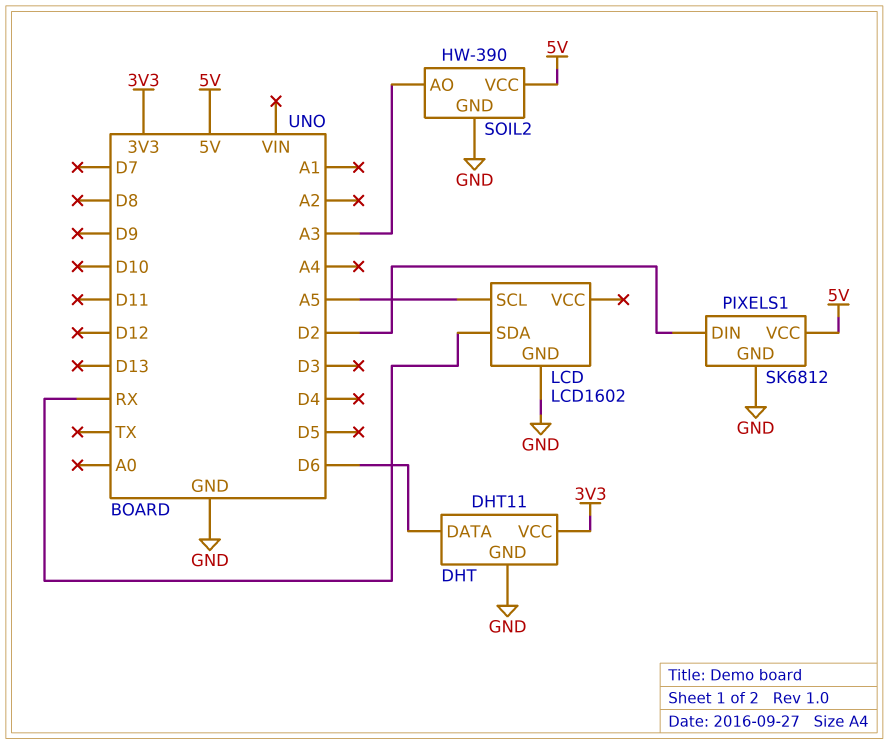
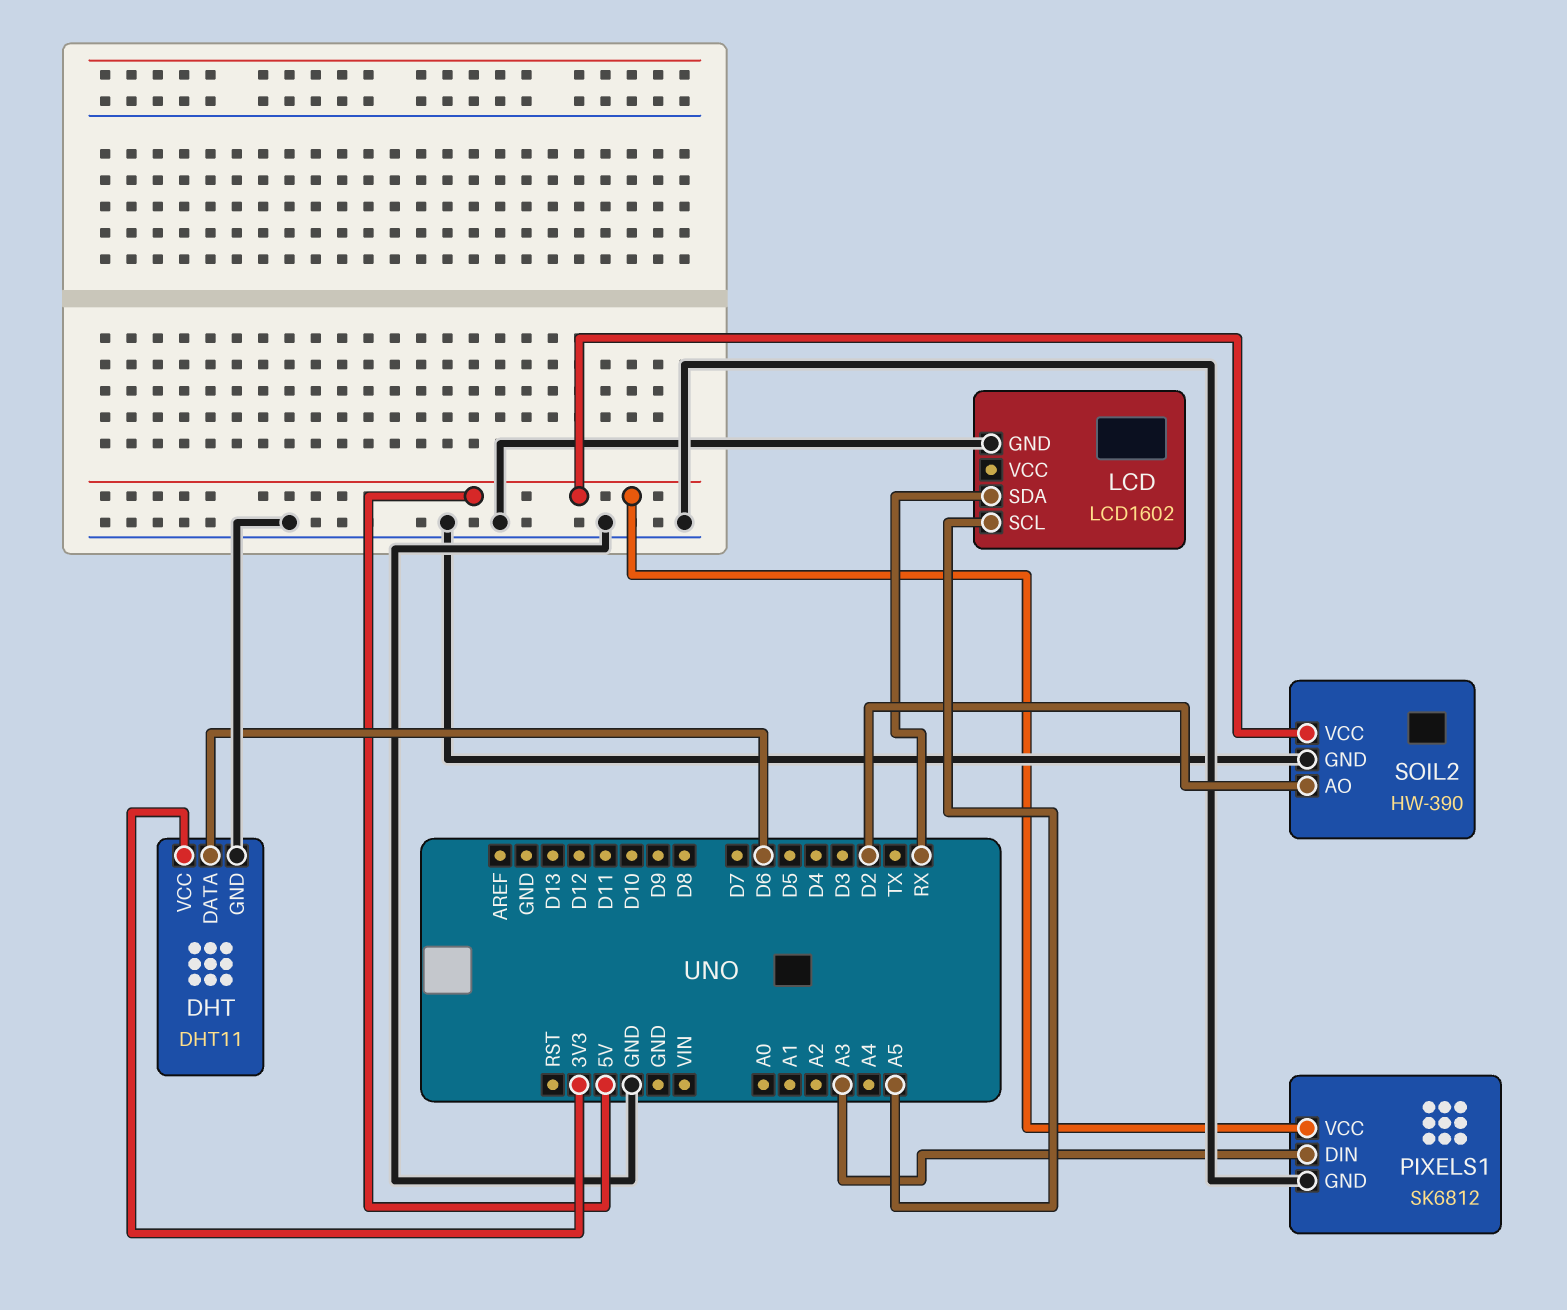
PIXELS1 pin DIN: D2 -> A3
SOIL2 pin AO: A3 -> D2

